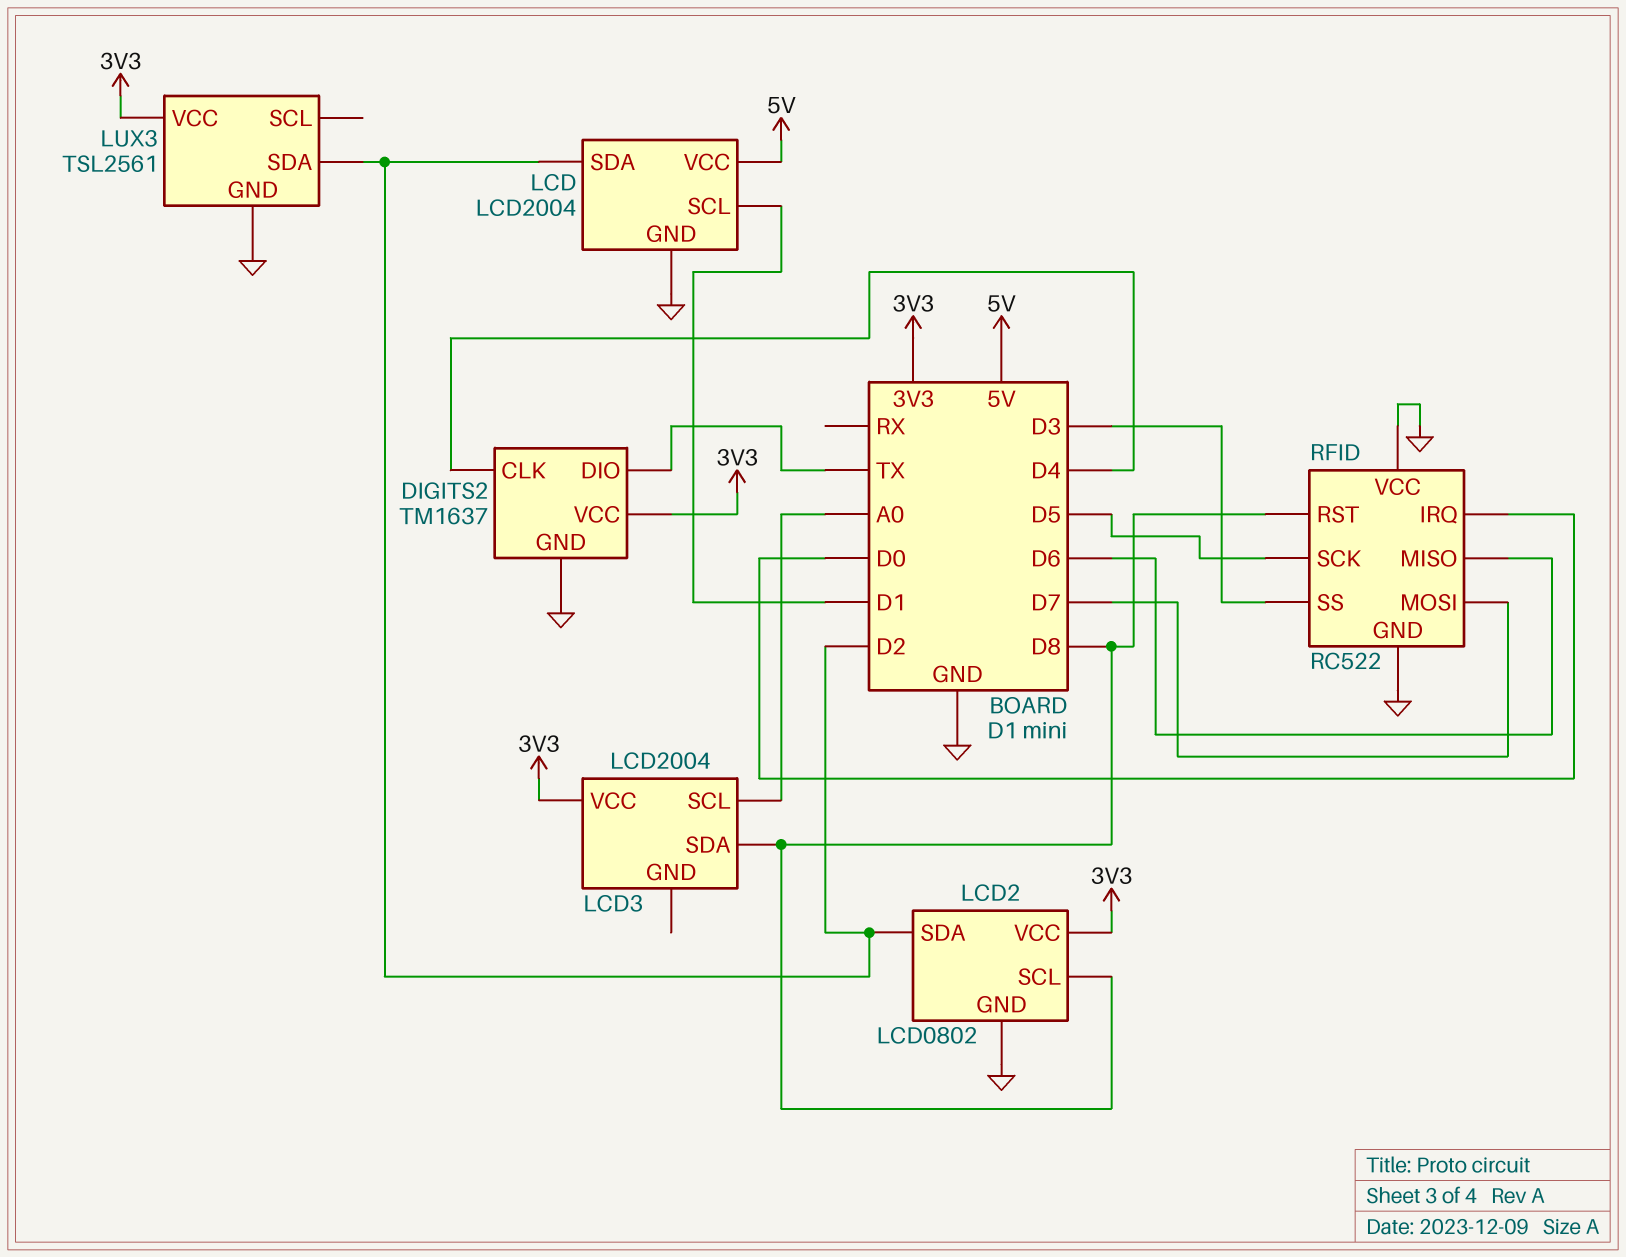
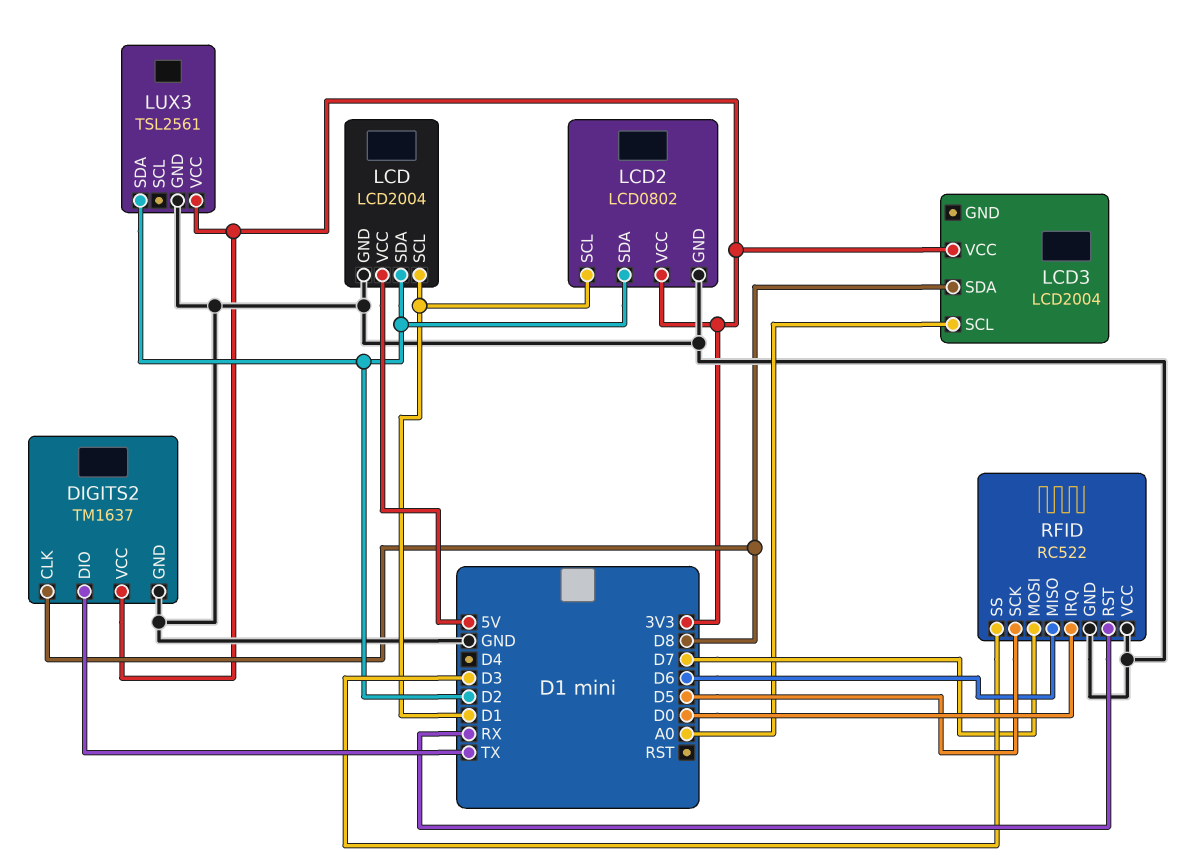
DIGITS2 pin CLK: D4 -> D8
LCD2 pin SCL: D8 -> D1
RFID pin RST: D8 -> RX

